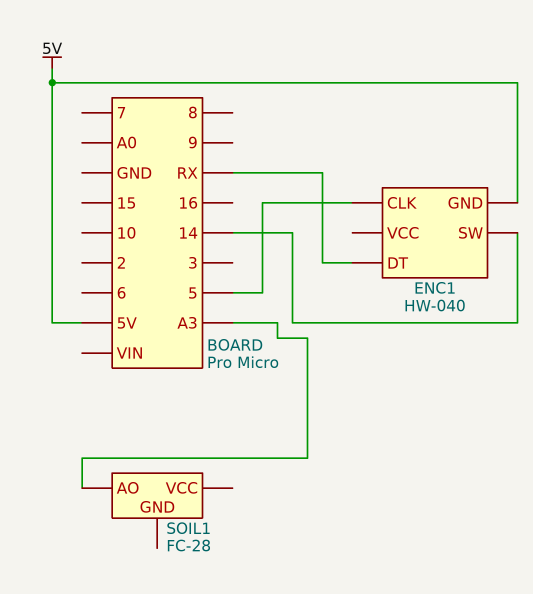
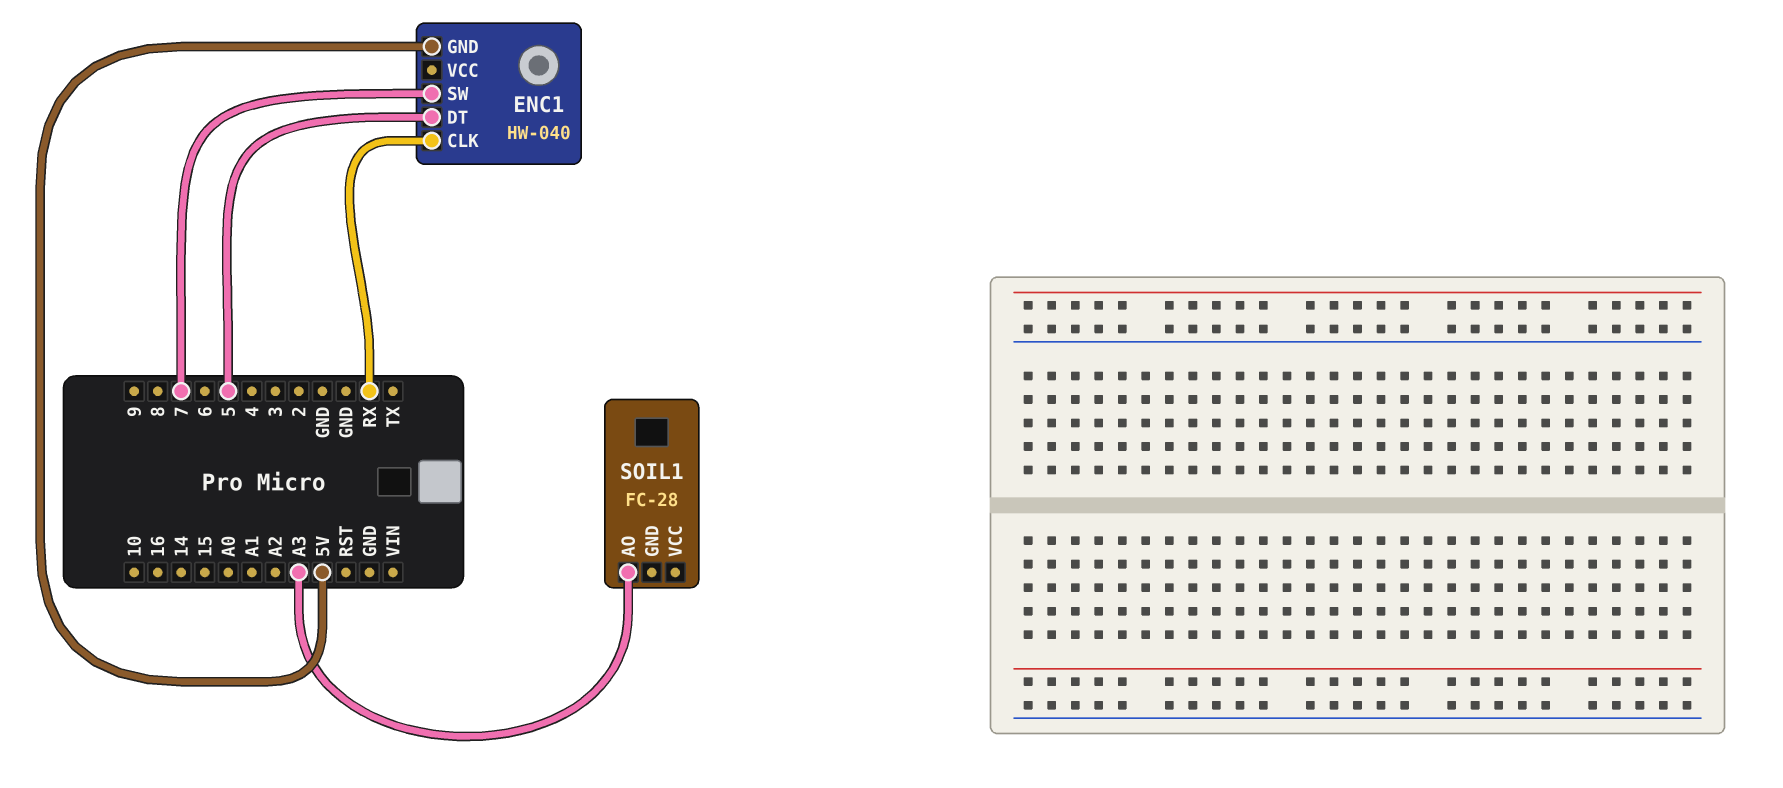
ENC1 pin CLK: 5 -> RX
ENC1 pin DT: RX -> 5
ENC1 pin SW: 14 -> 7

